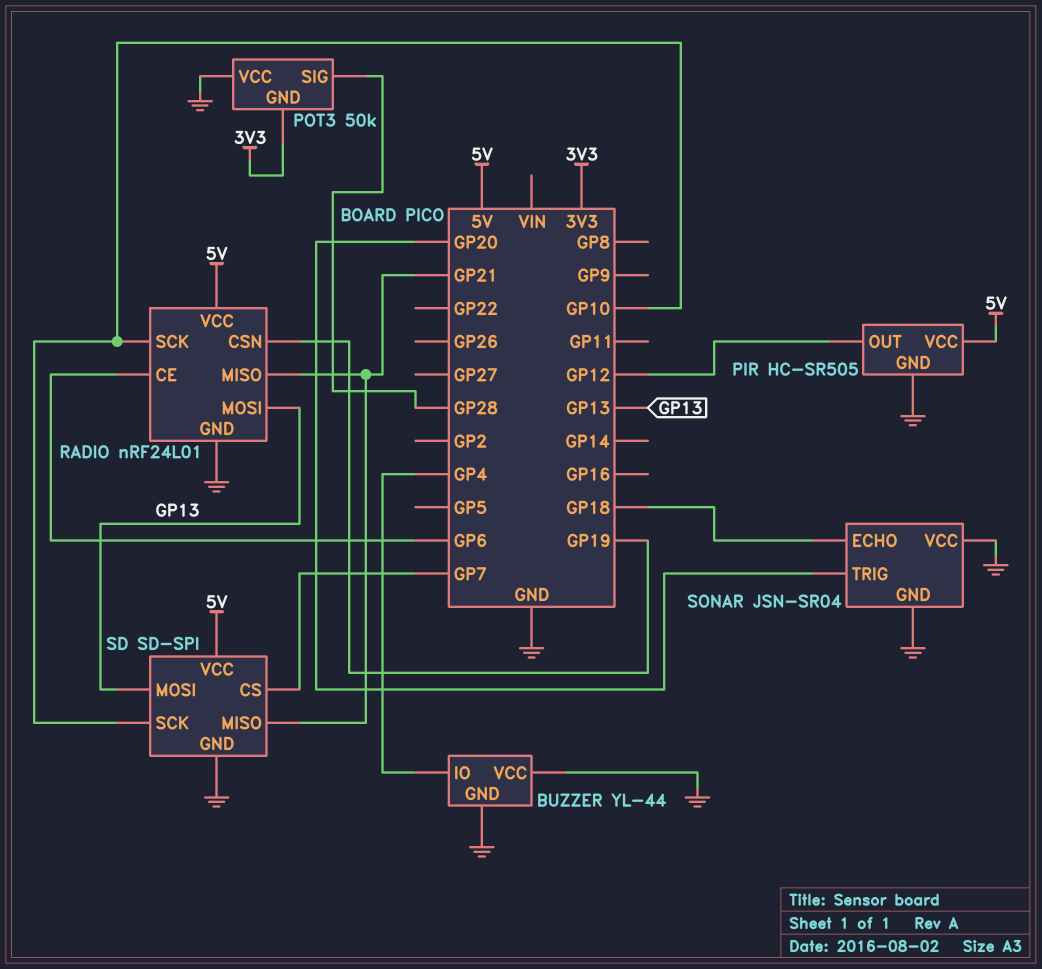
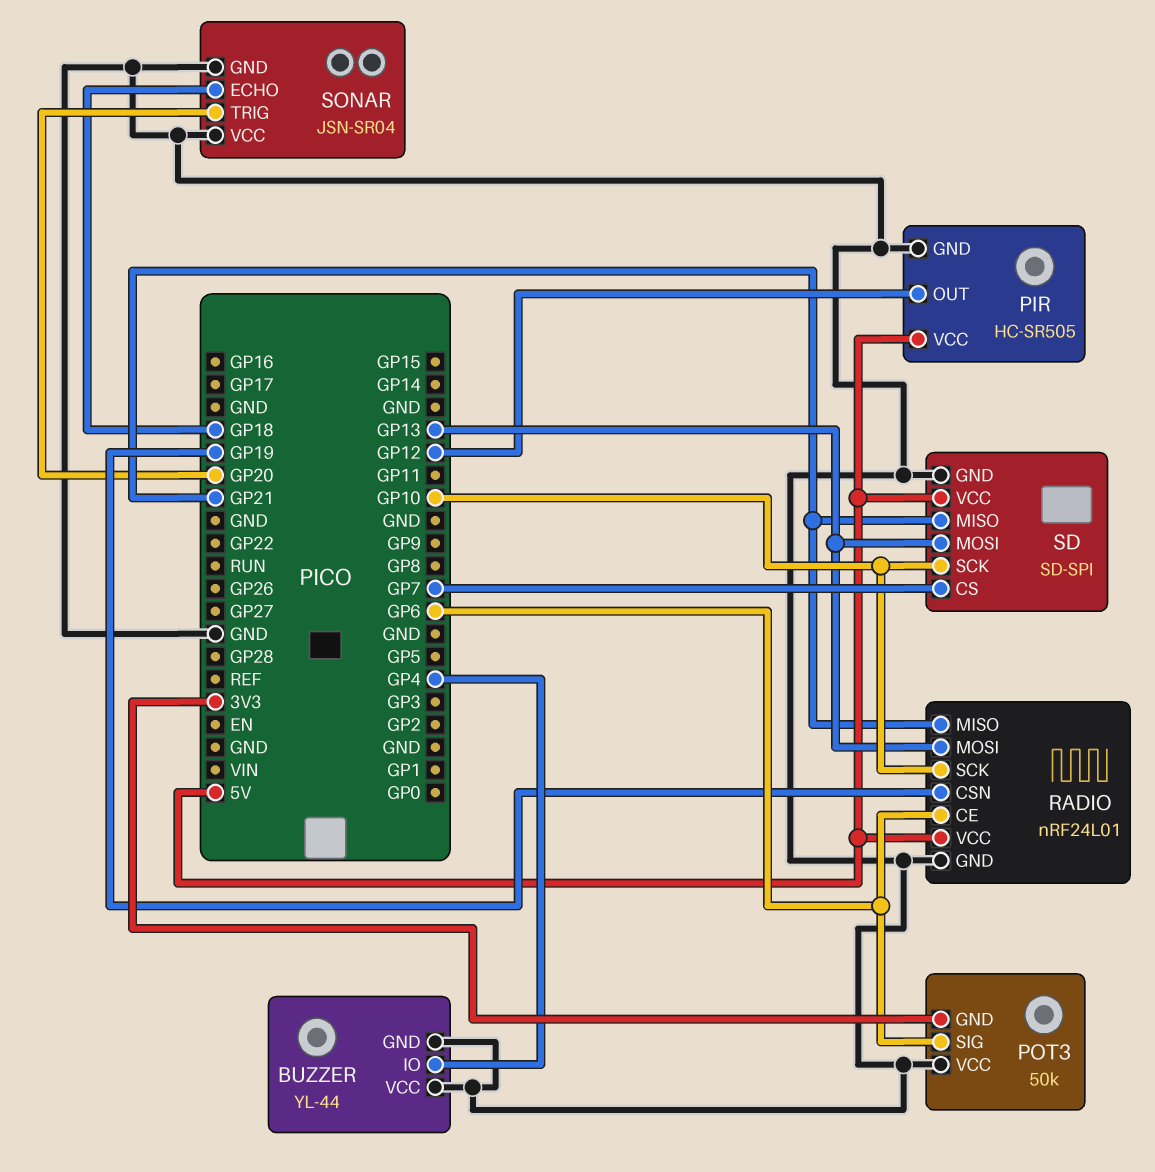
POT3 pin SIG: GP28 -> GP6

